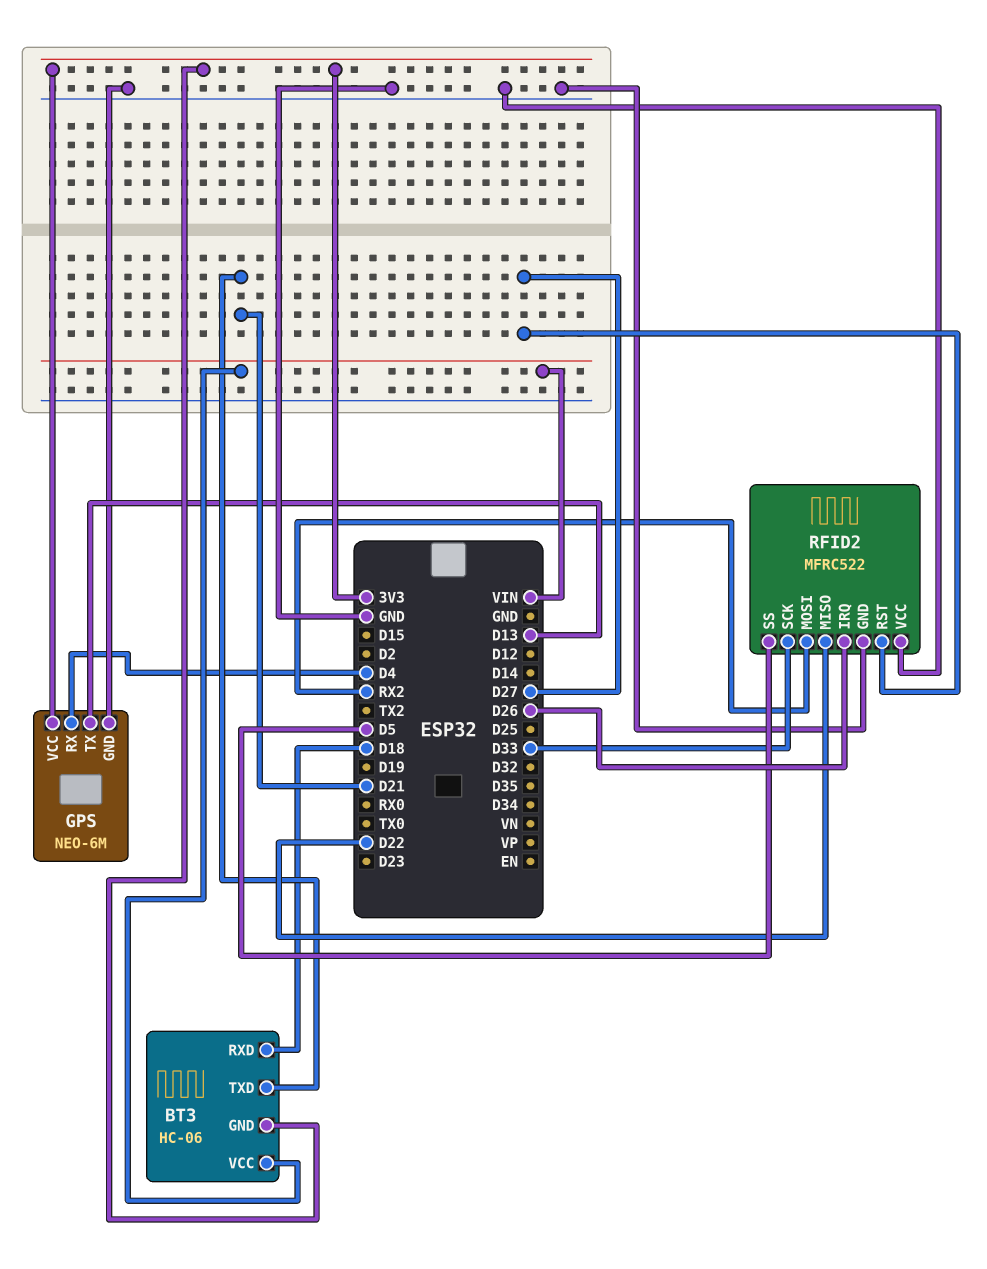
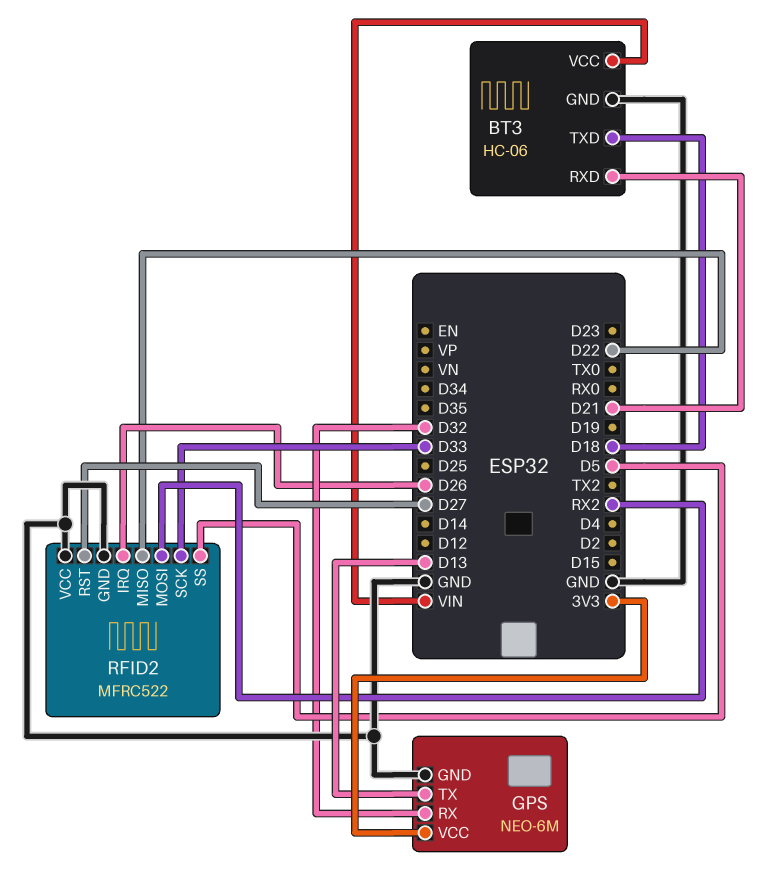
BT3 pin GND: 3V3 -> GND
BT3 pin RXD: D18 -> D21
BT3 pin TXD: D21 -> D18
GPS pin RX: D4 -> D32

